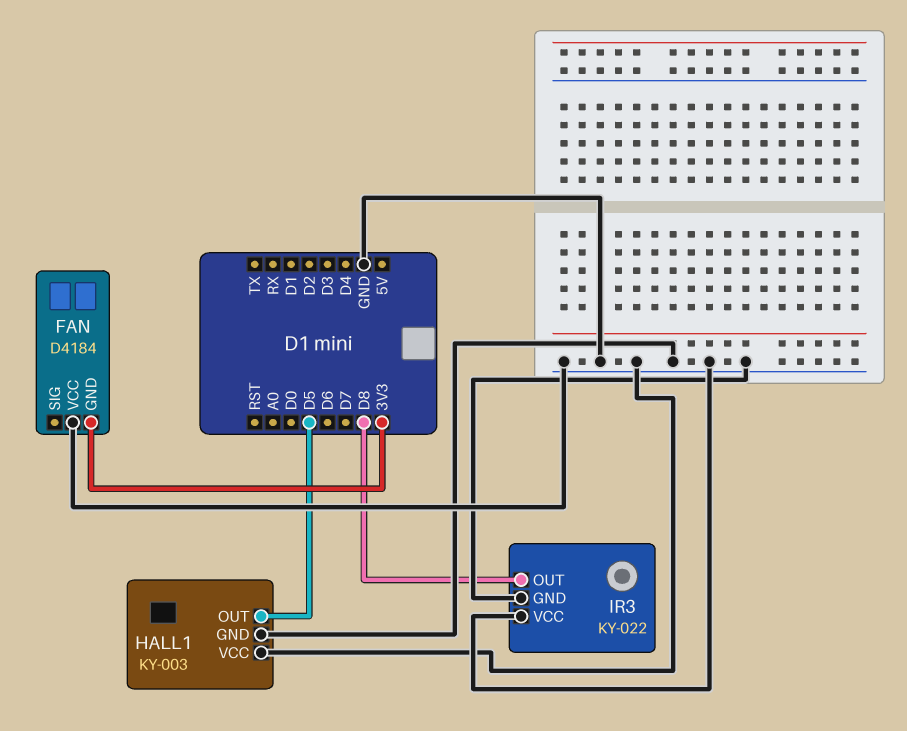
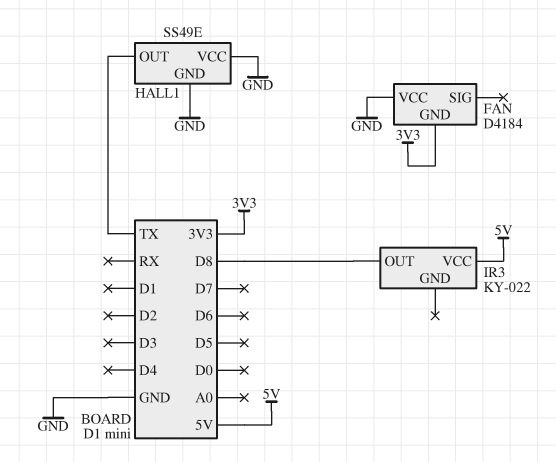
HALL1: KY-003 -> SS49E
HALL1 pin OUT: D5 -> TX
IR3 pin GND: GND -> none
IR3 pin VCC: GND -> 5V

